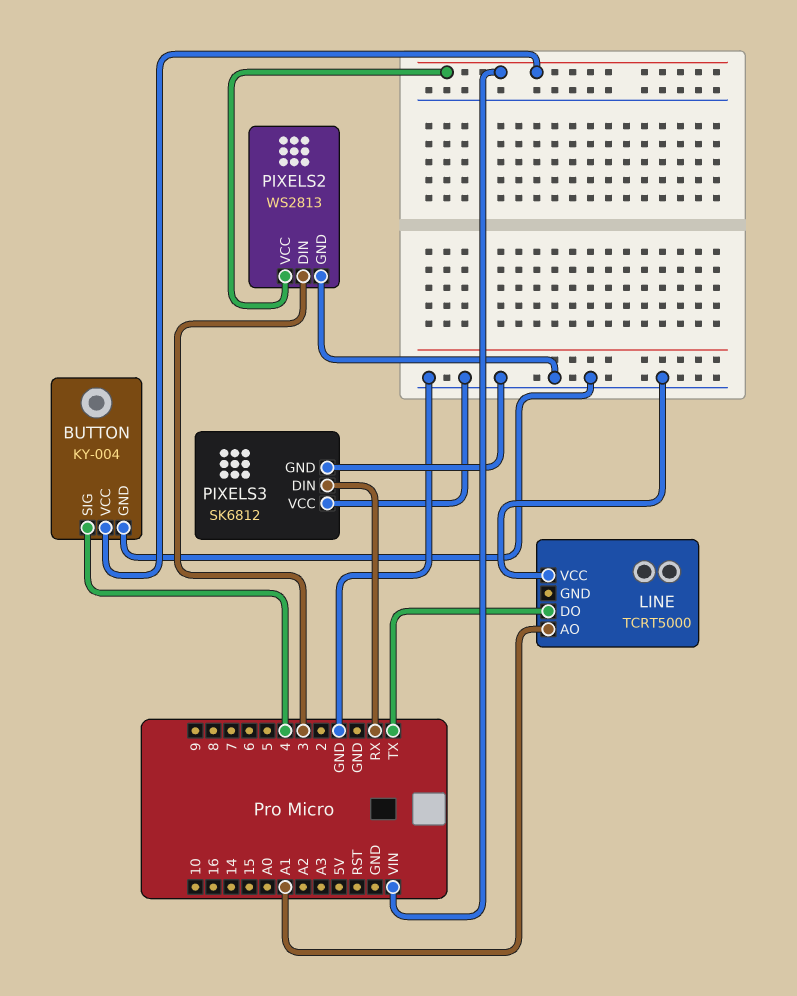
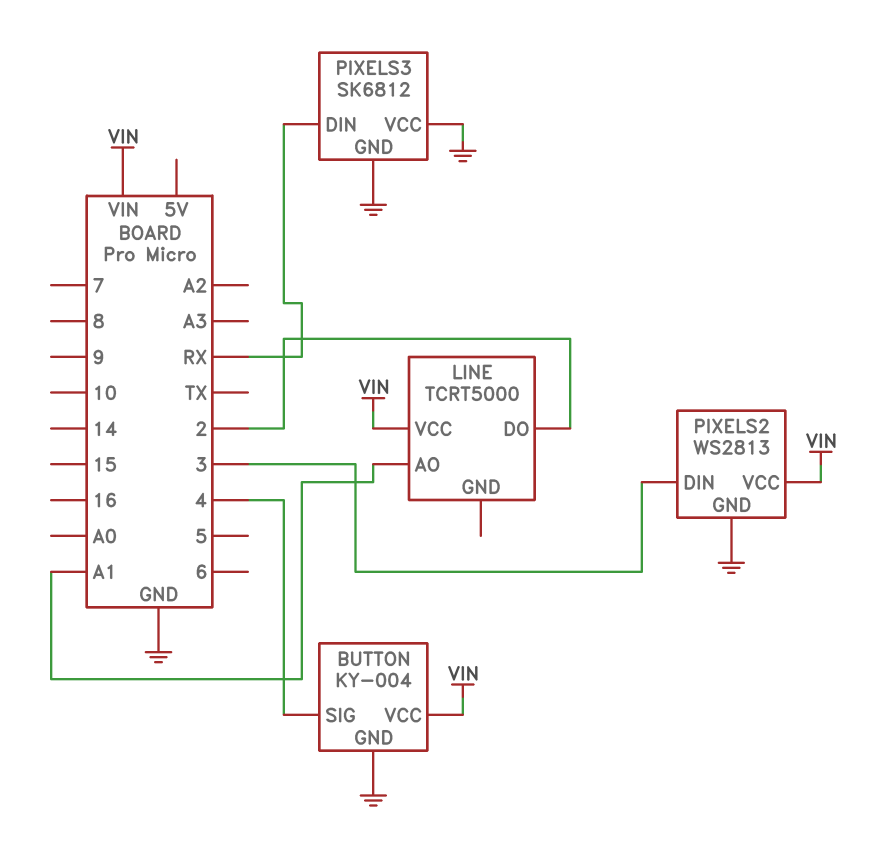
LINE pin DO: TX -> 2
LINE pin VCC: GND -> VIN

